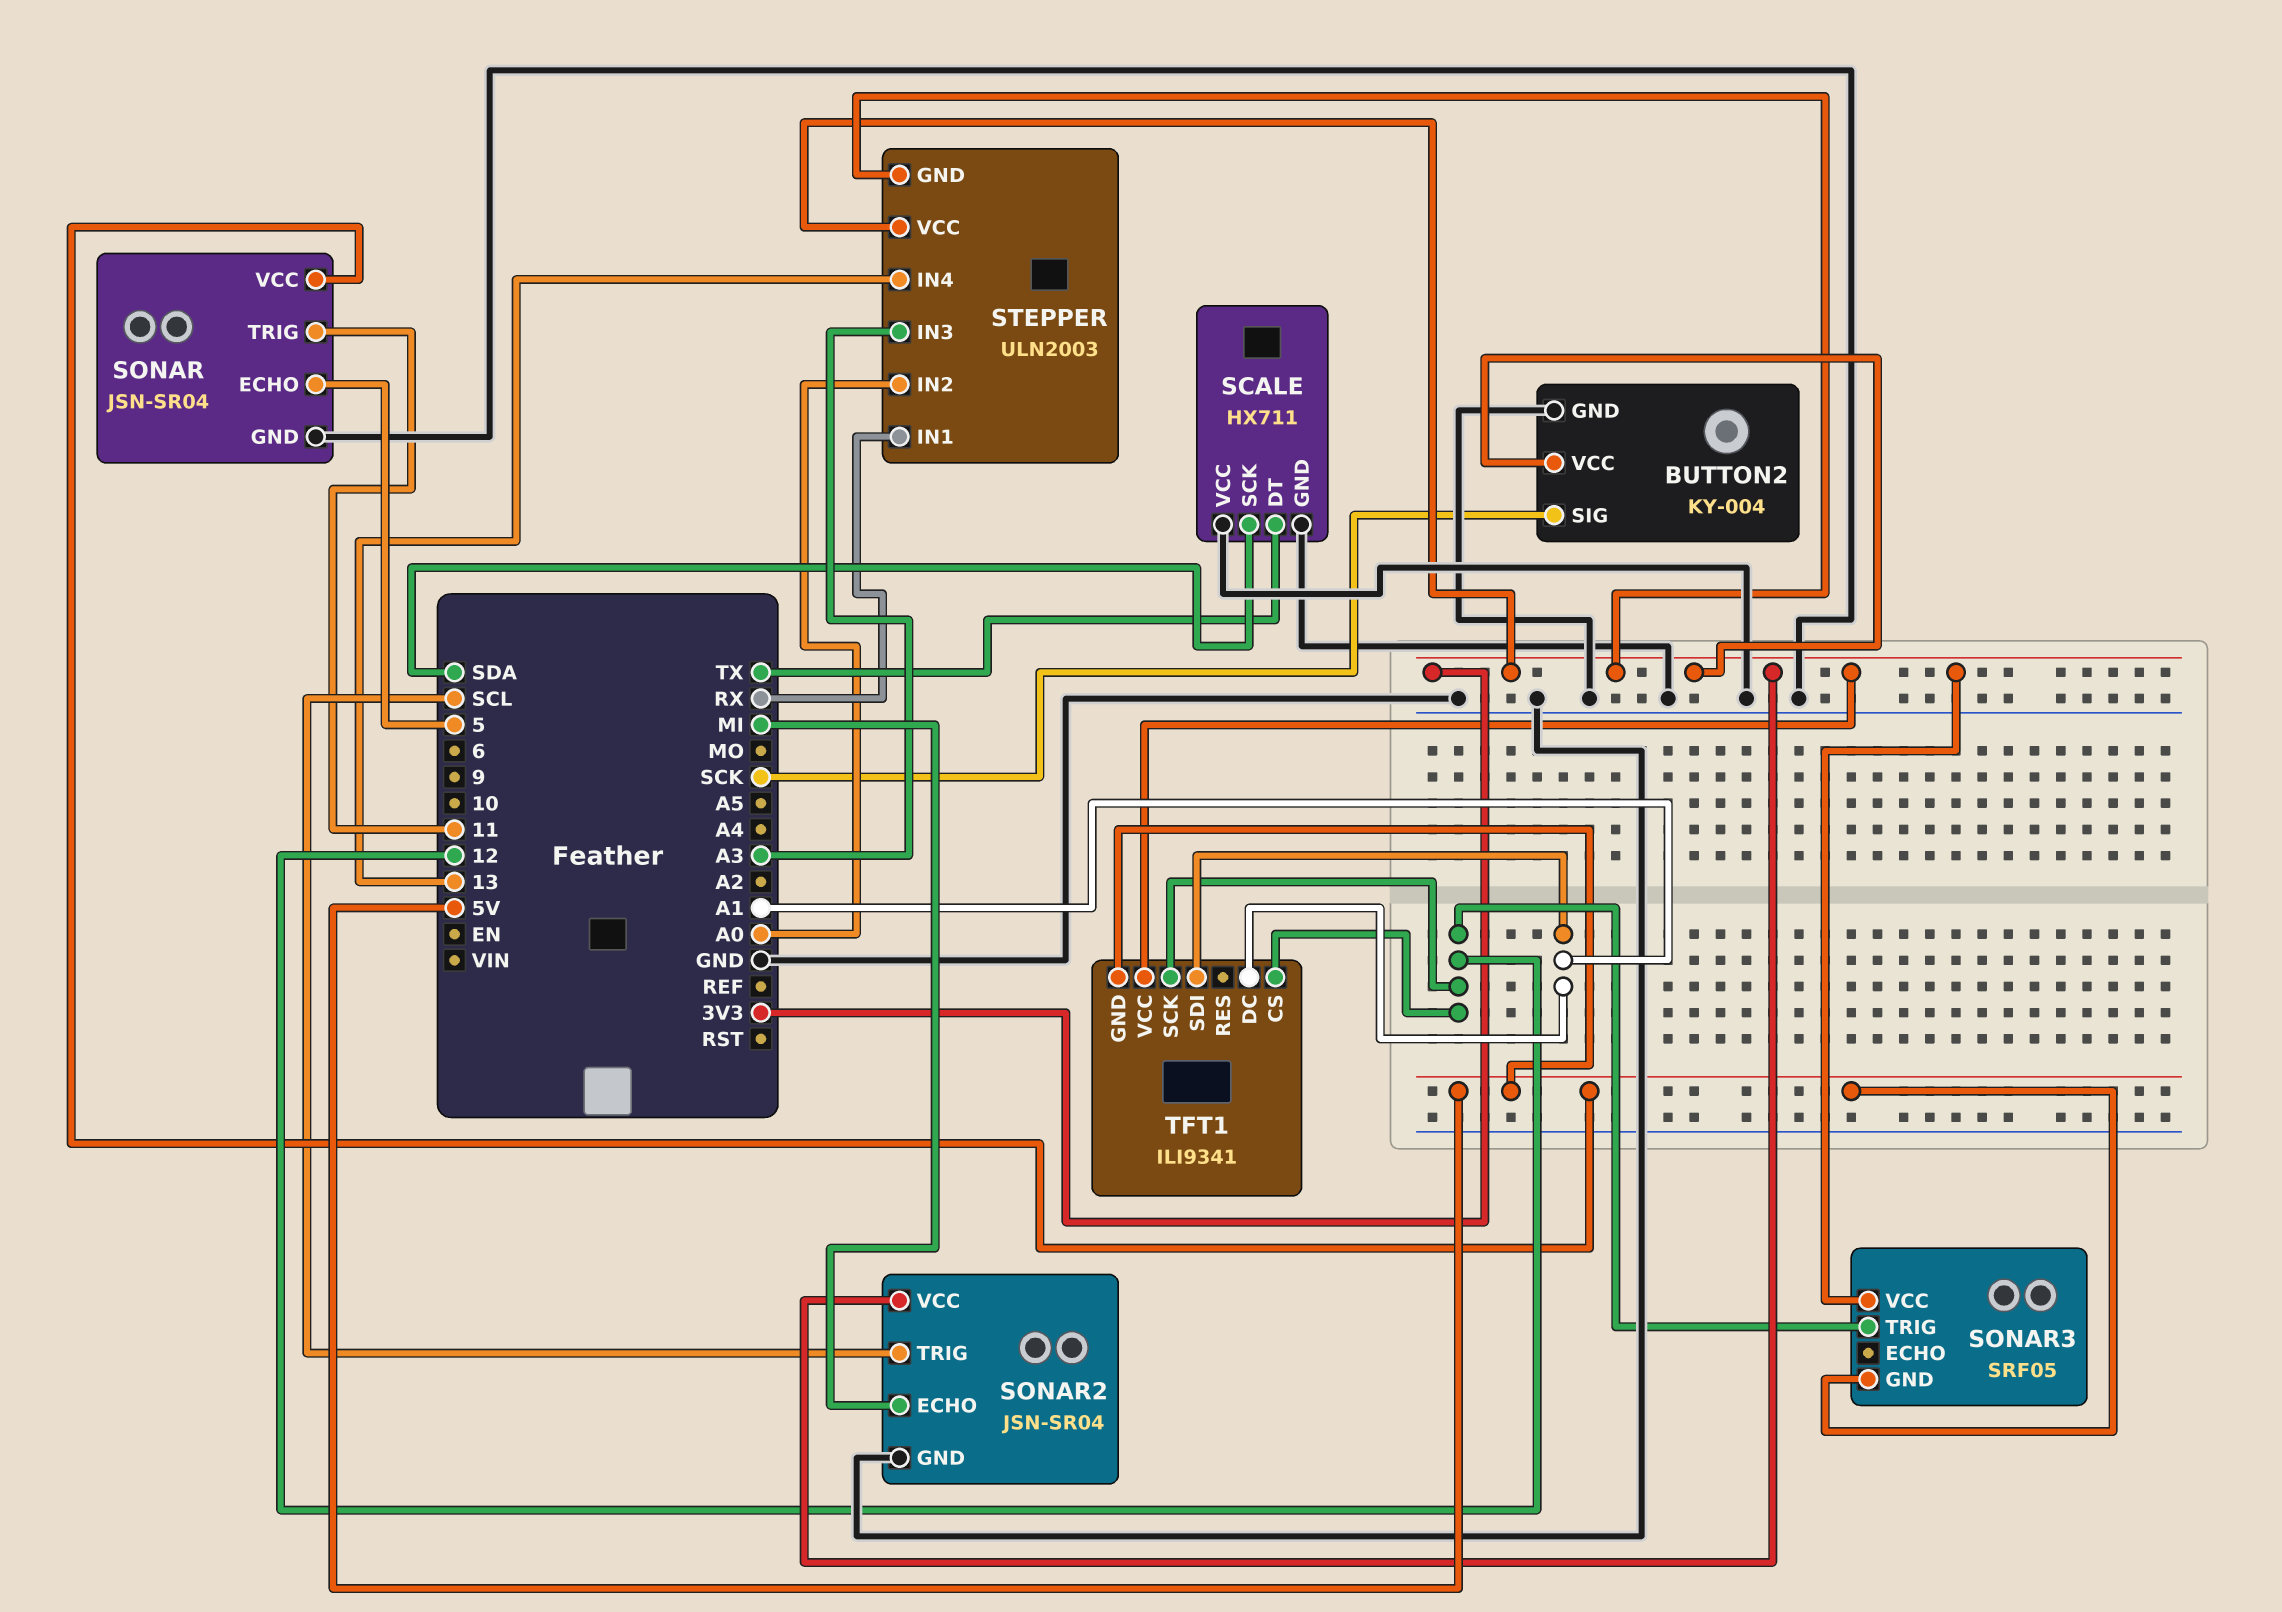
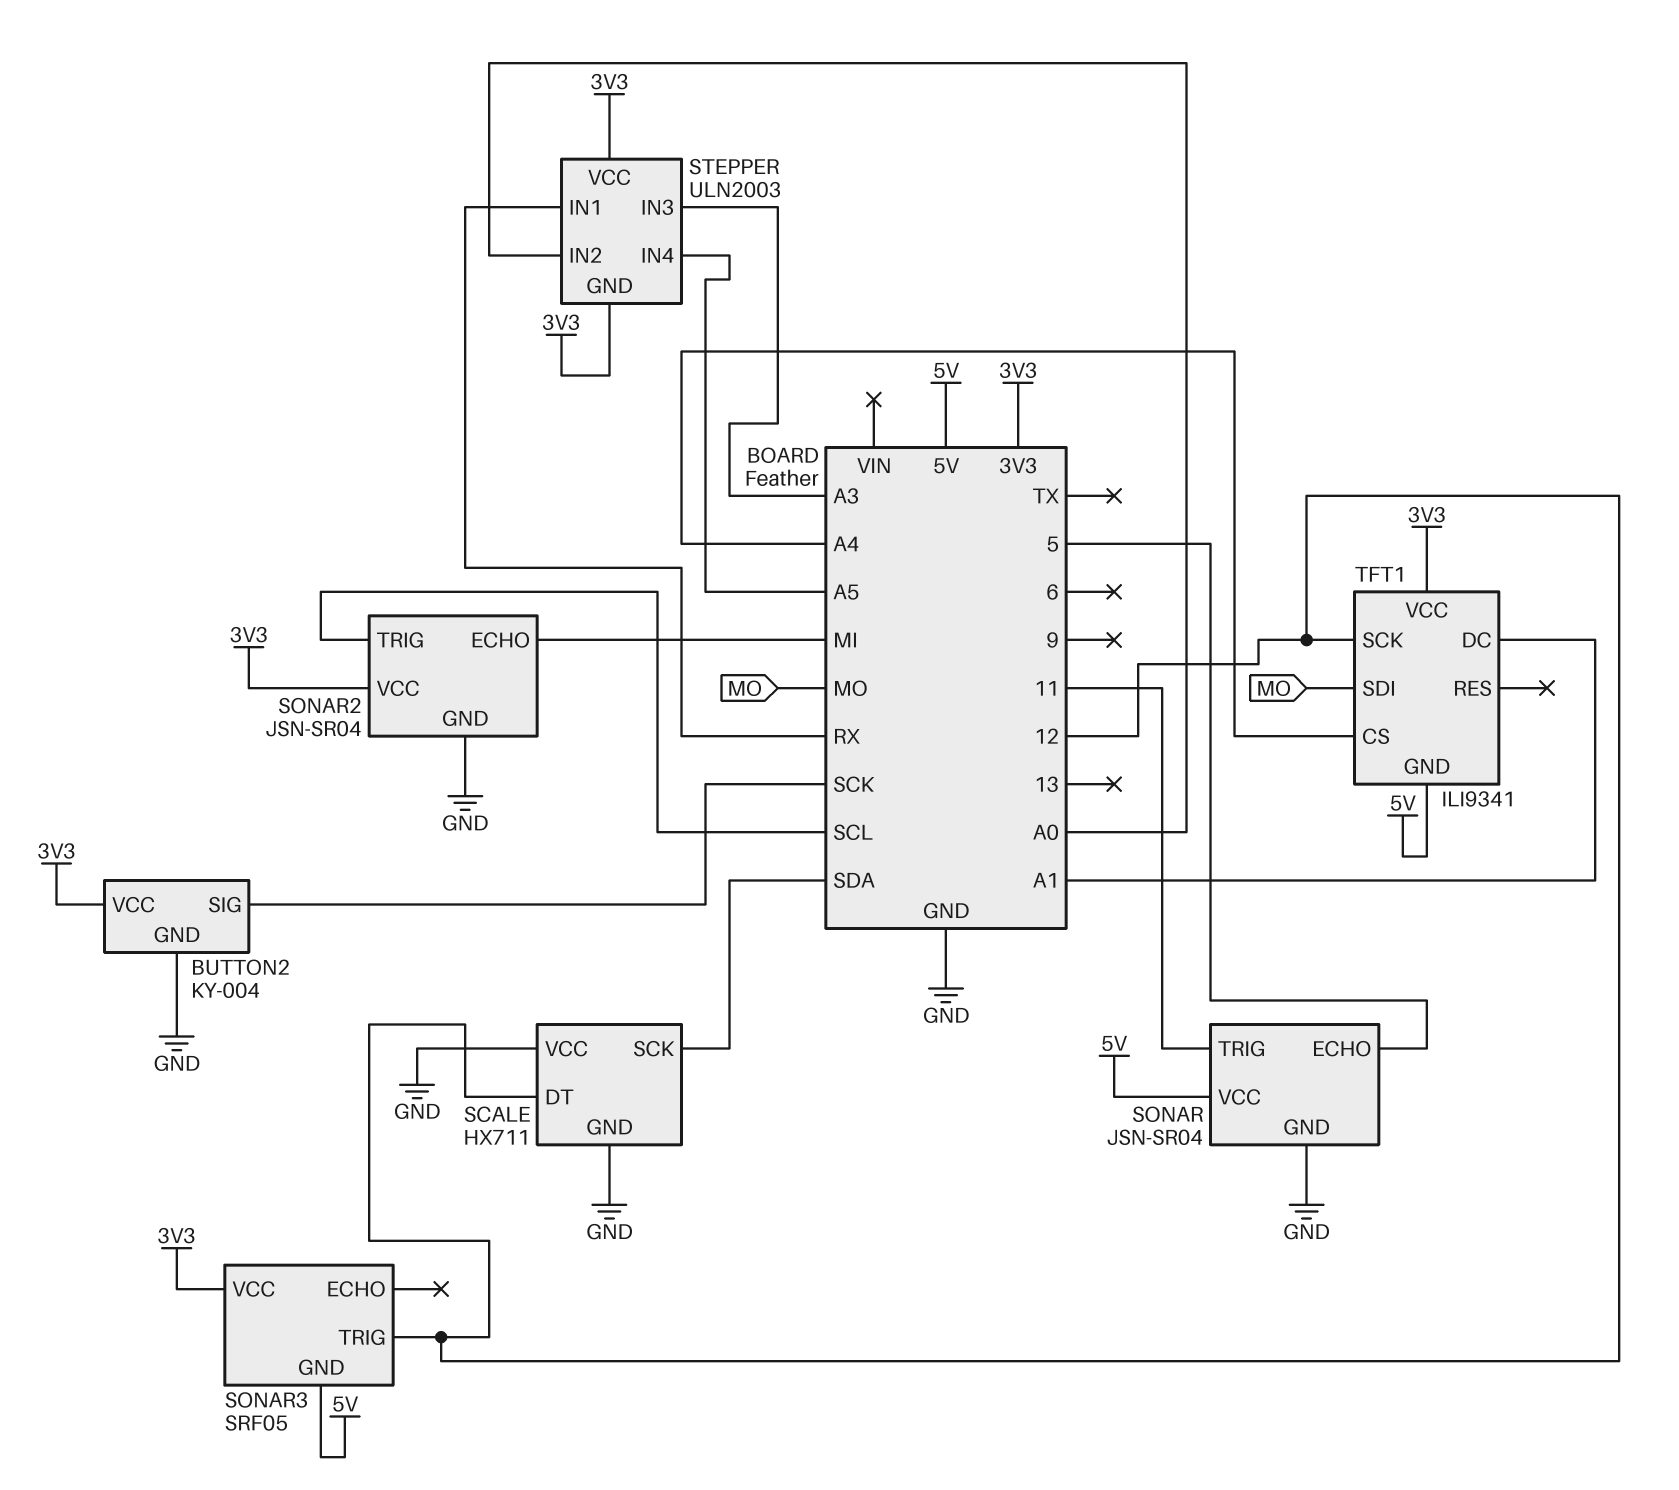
SCALE pin DT: TX -> 12
STEPPER pin IN4: 13 -> A5
TFT1 pin CS: 12 -> A4
TFT1 pin SDI: A1 -> MO

